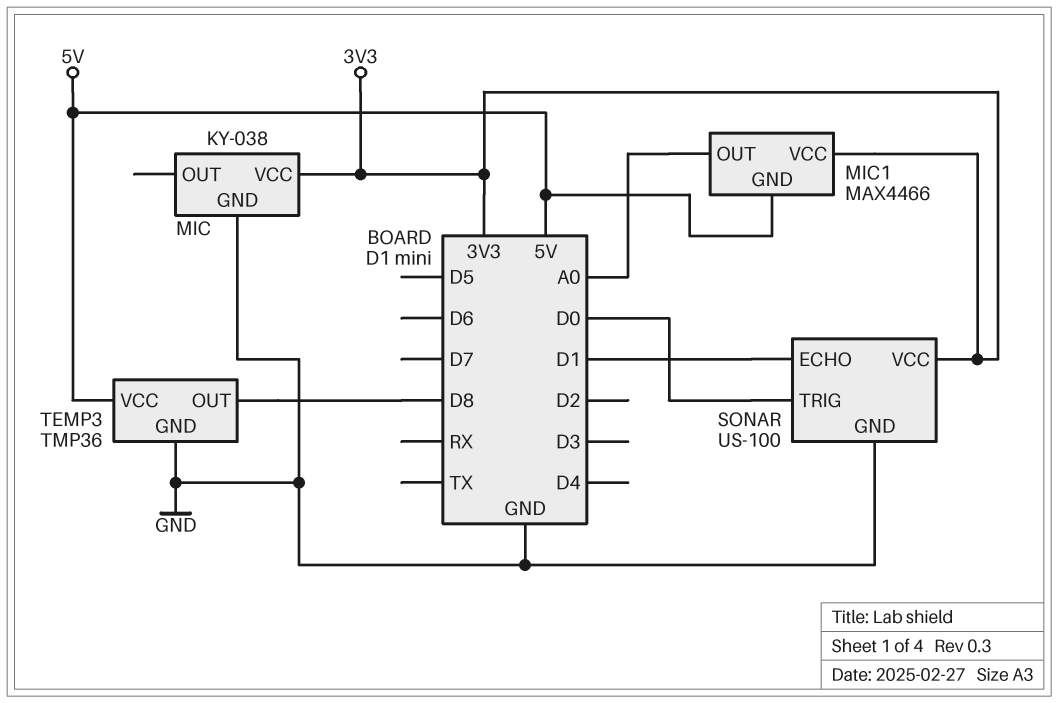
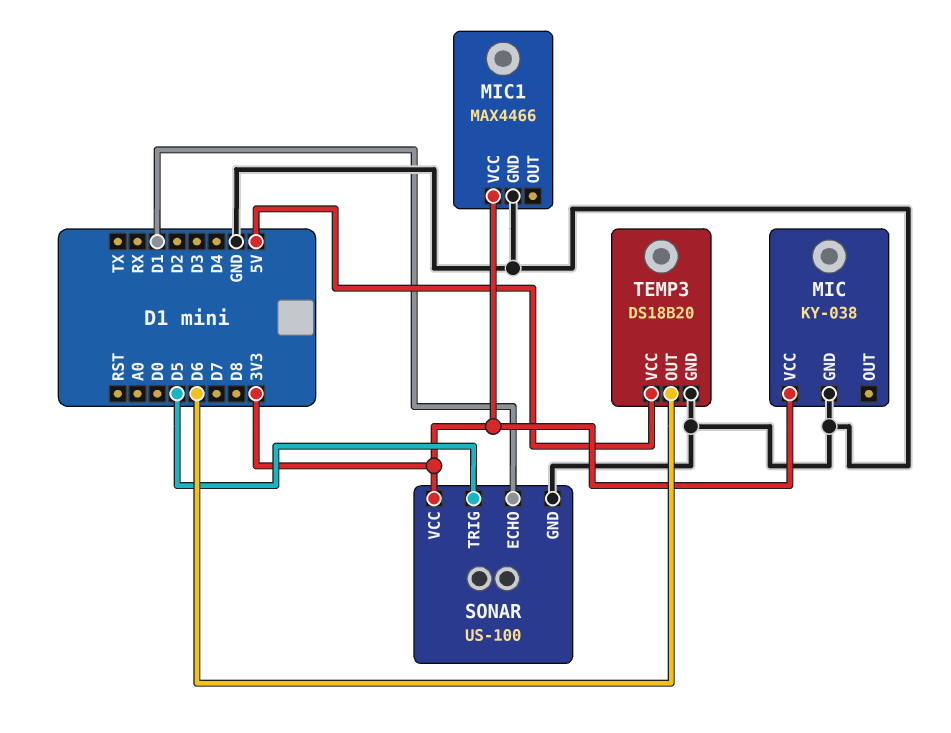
MIC1 pin GND: 5V -> GND
MIC1 pin OUT: A0 -> none
SONAR pin TRIG: D0 -> D5
TEMP3: TMP36 -> DS18B20
TEMP3 pin OUT: D8 -> D6

